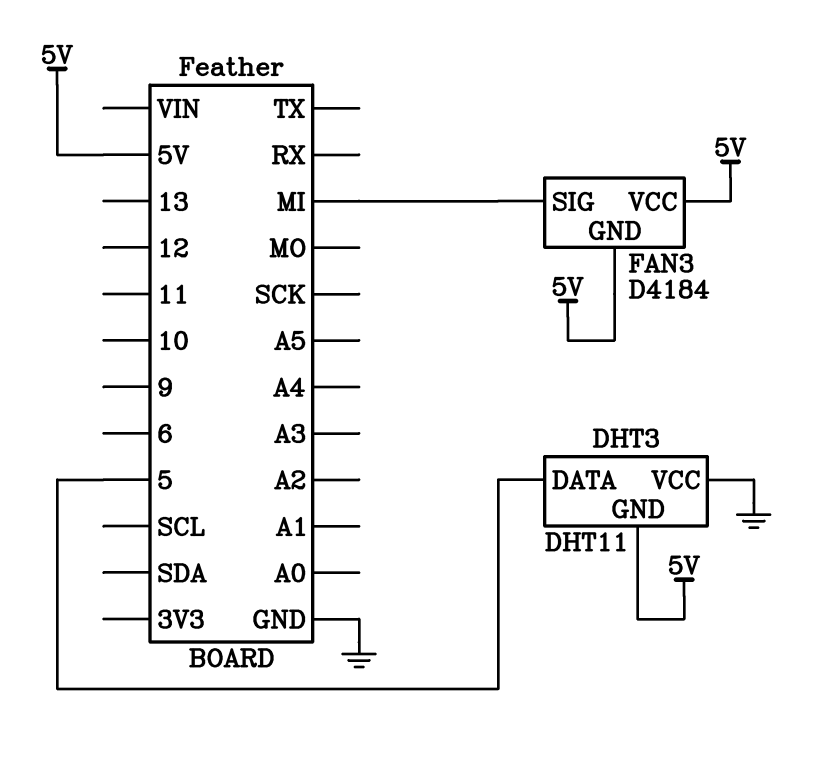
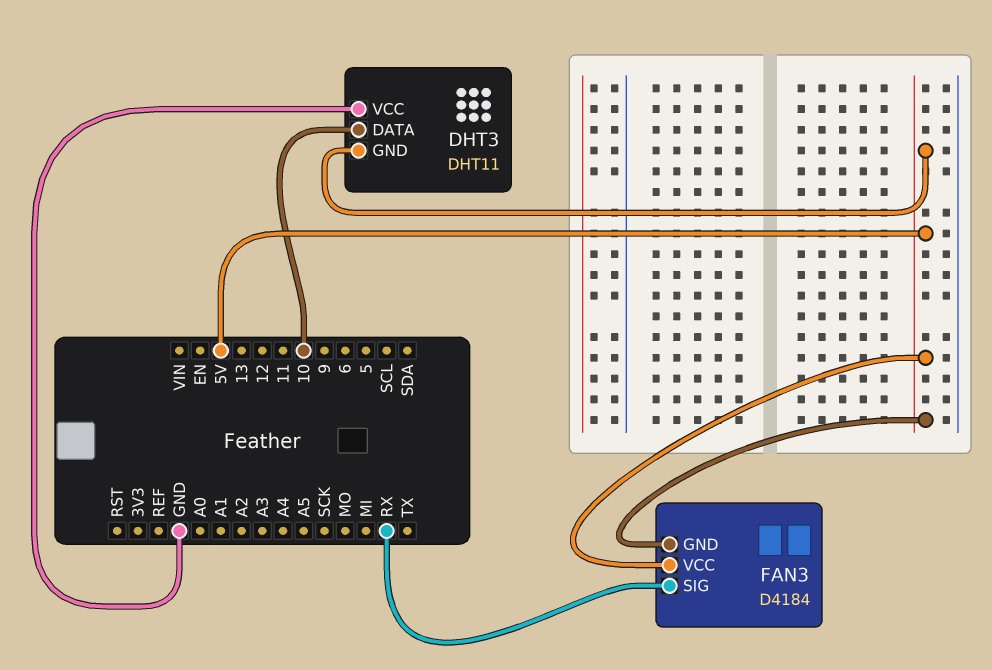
DHT3 pin DATA: 5 -> 10
FAN3 pin SIG: MI -> RX

